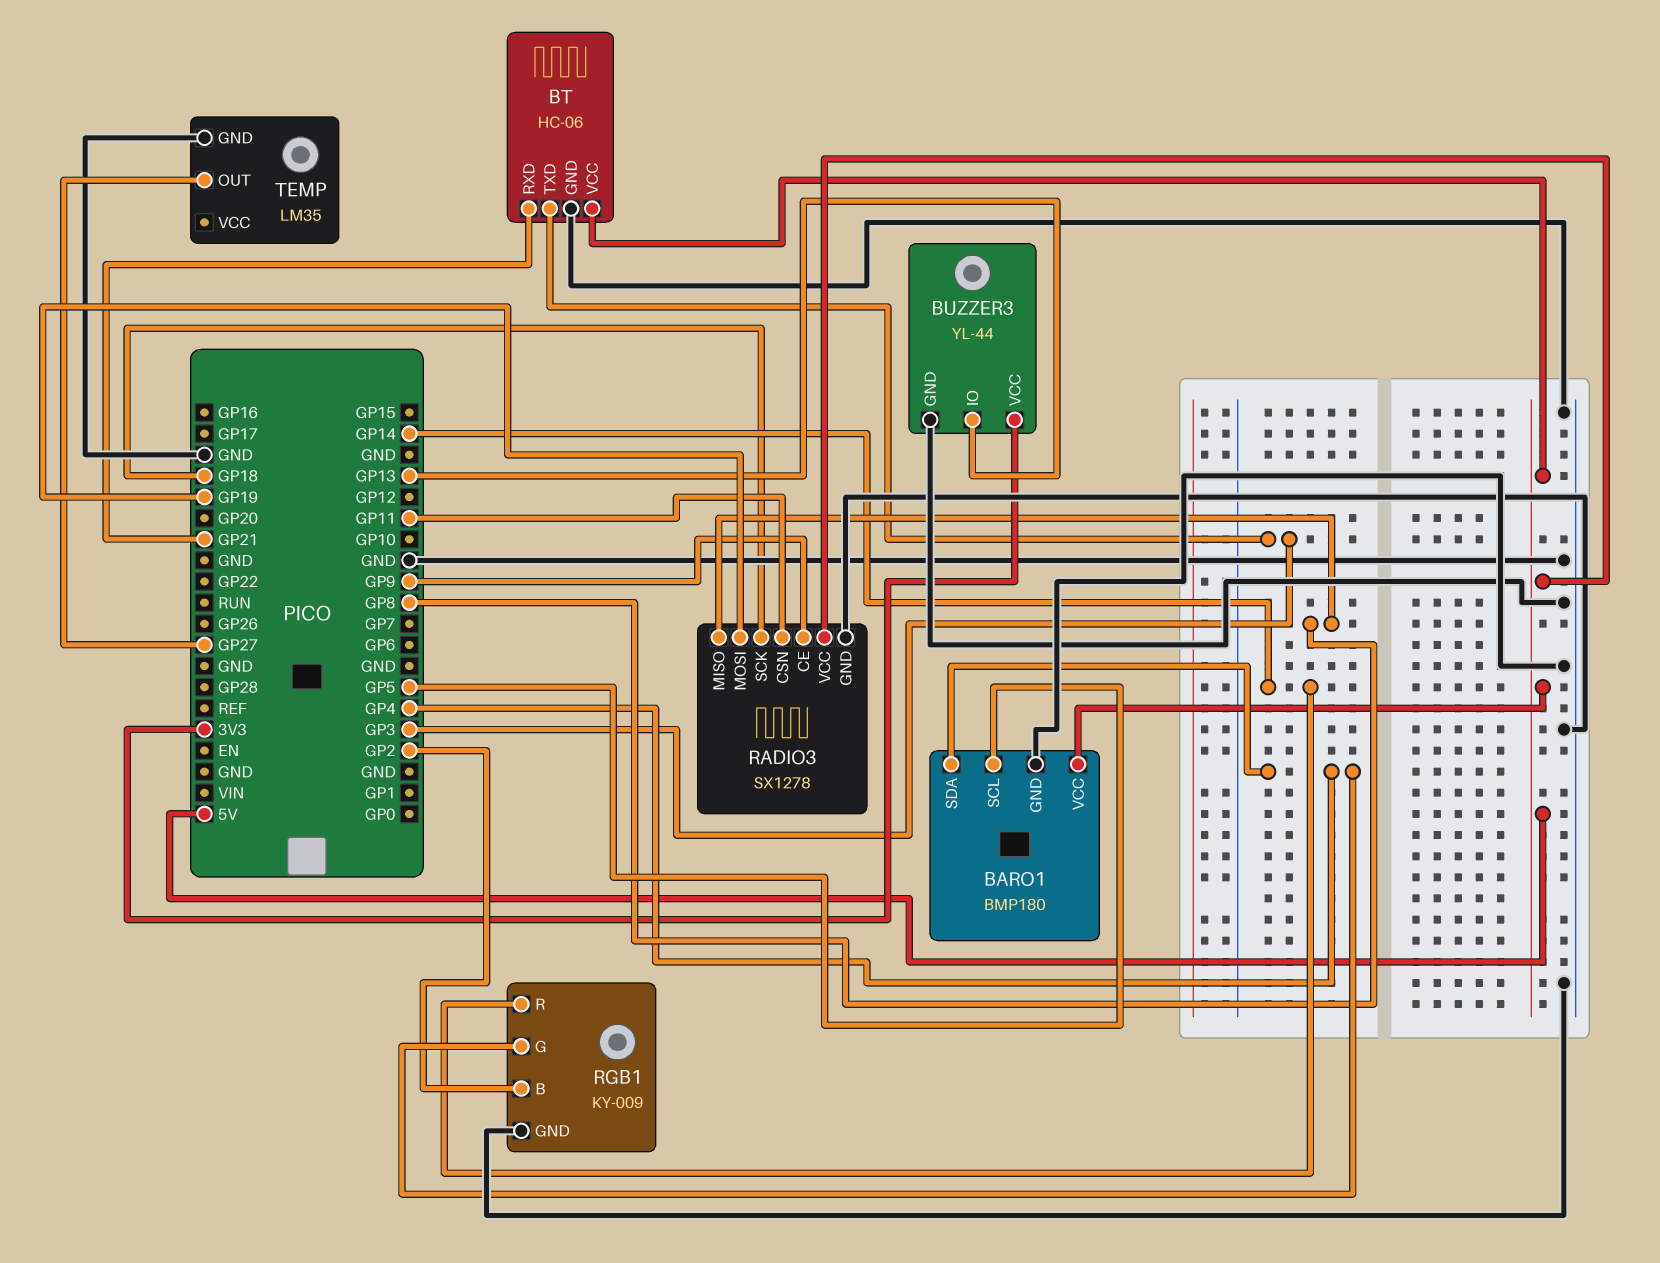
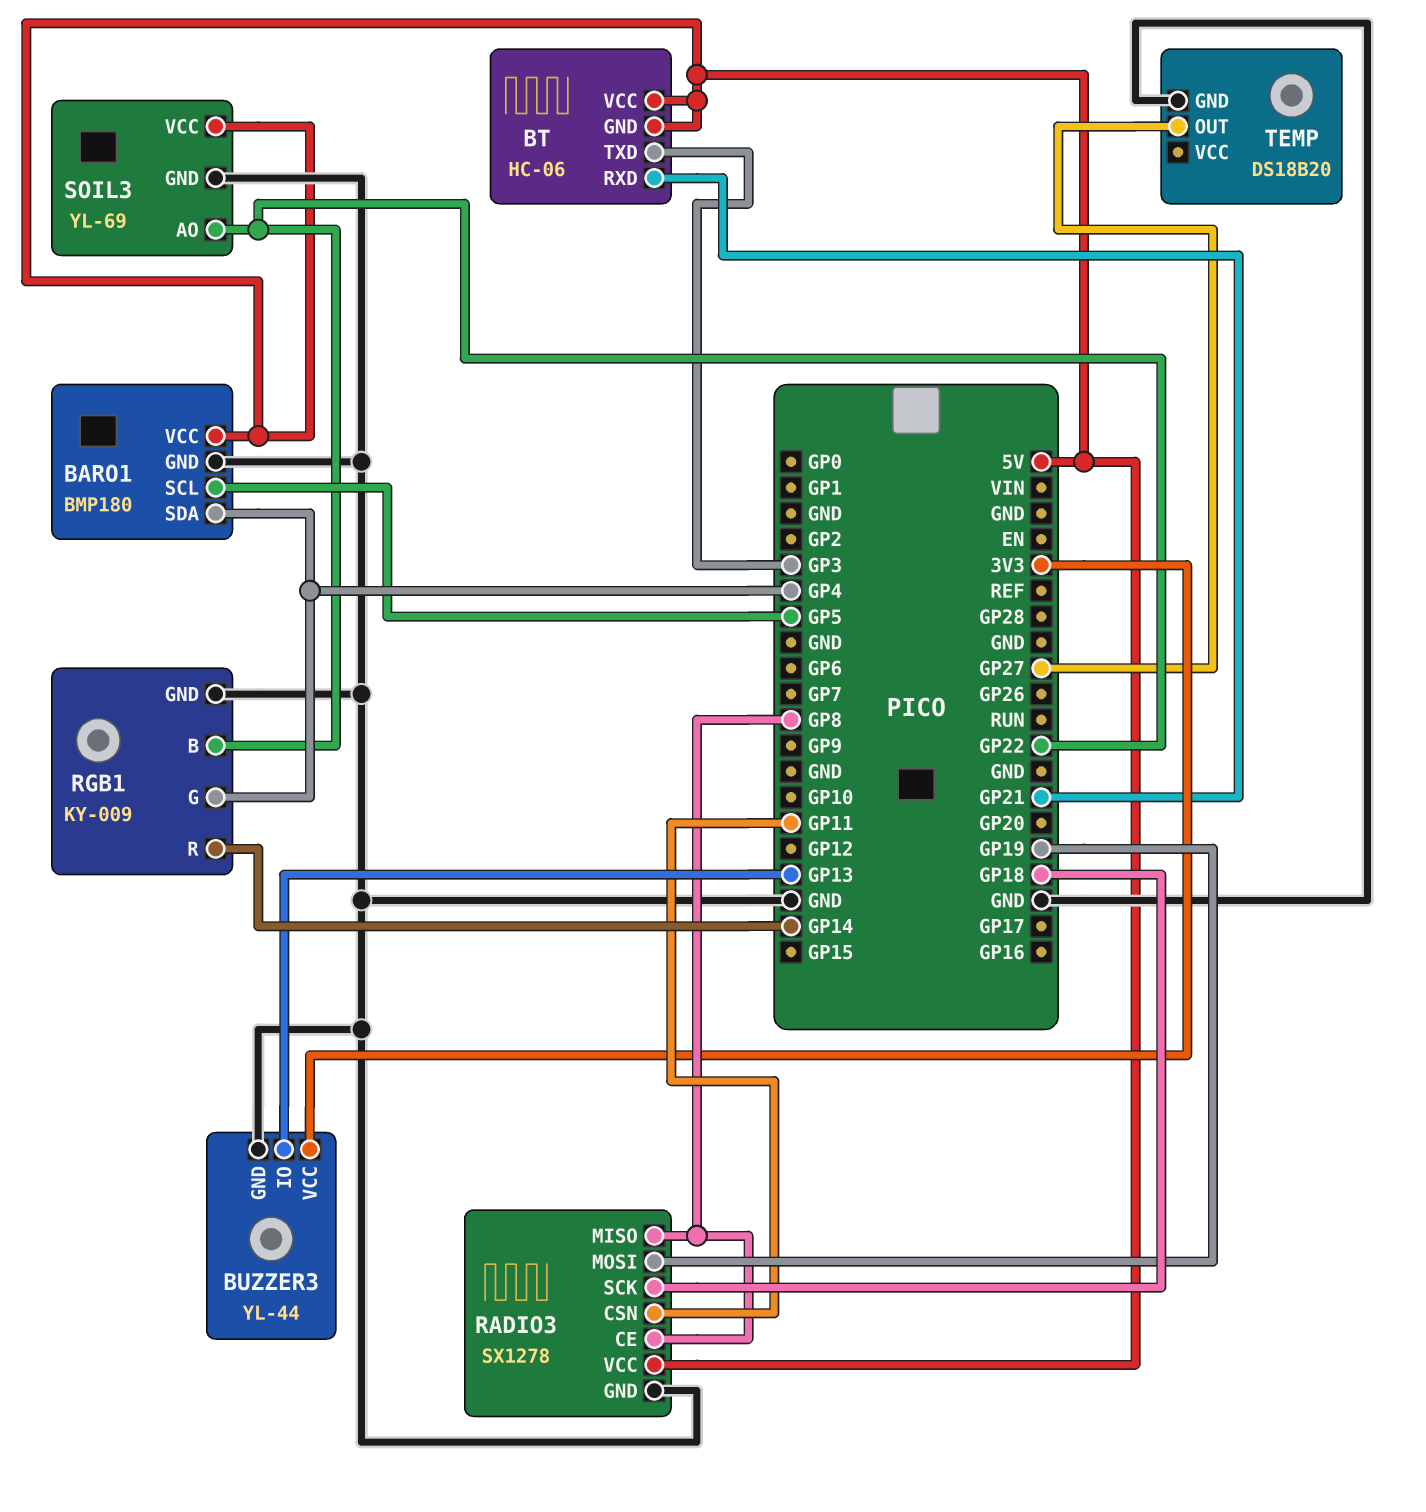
BT pin GND: GND -> 5V
RADIO3 pin CE: GP9 -> GP8
RGB1 pin B: GP2 -> GP22
SOIL3: none -> YL-69
SOIL3 pin AO: none -> GP22
SOIL3 pin GND: none -> GND
SOIL3 pin VCC: none -> 5V
TEMP: LM35 -> DS18B20

